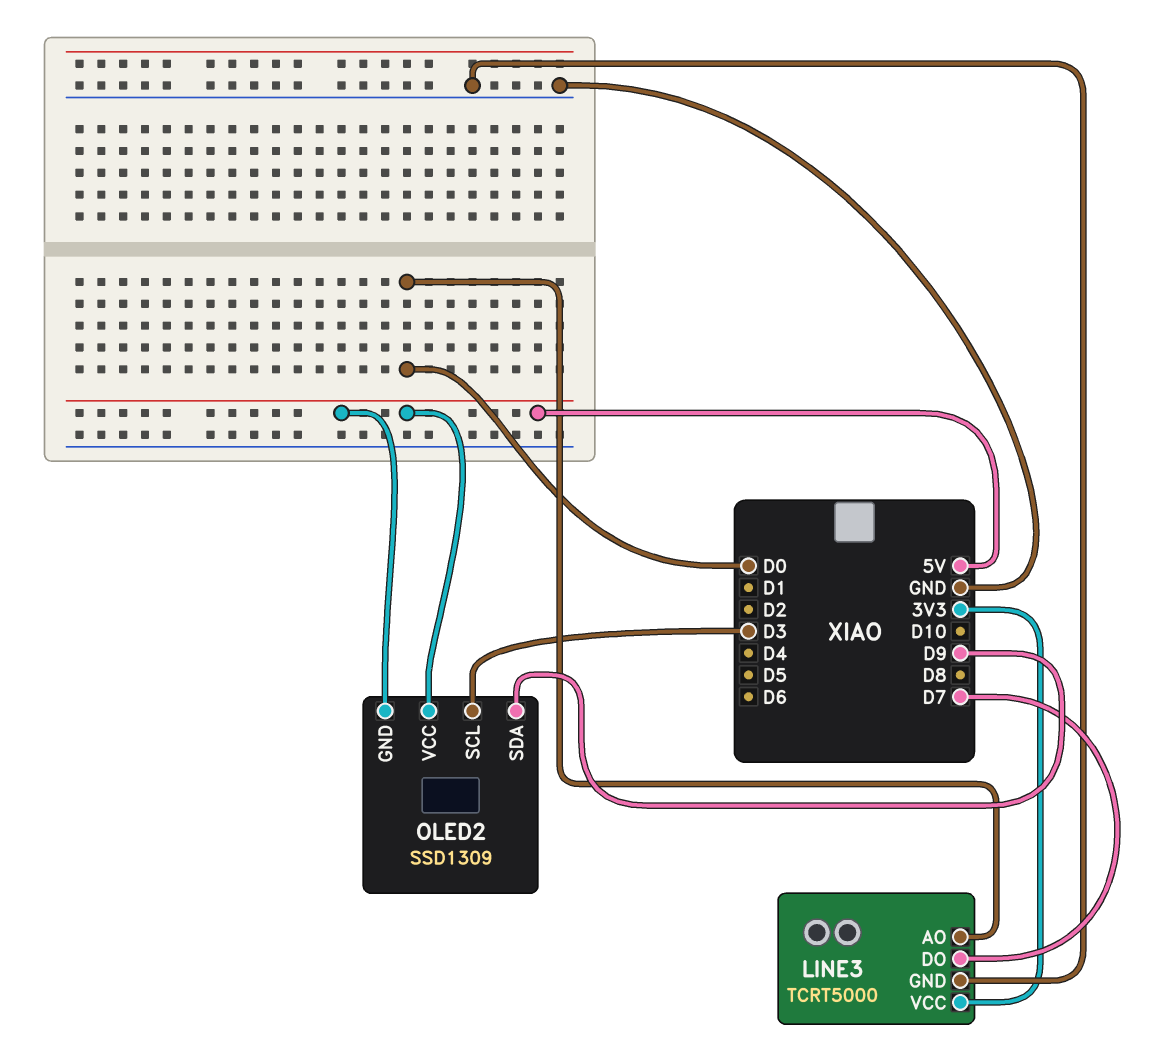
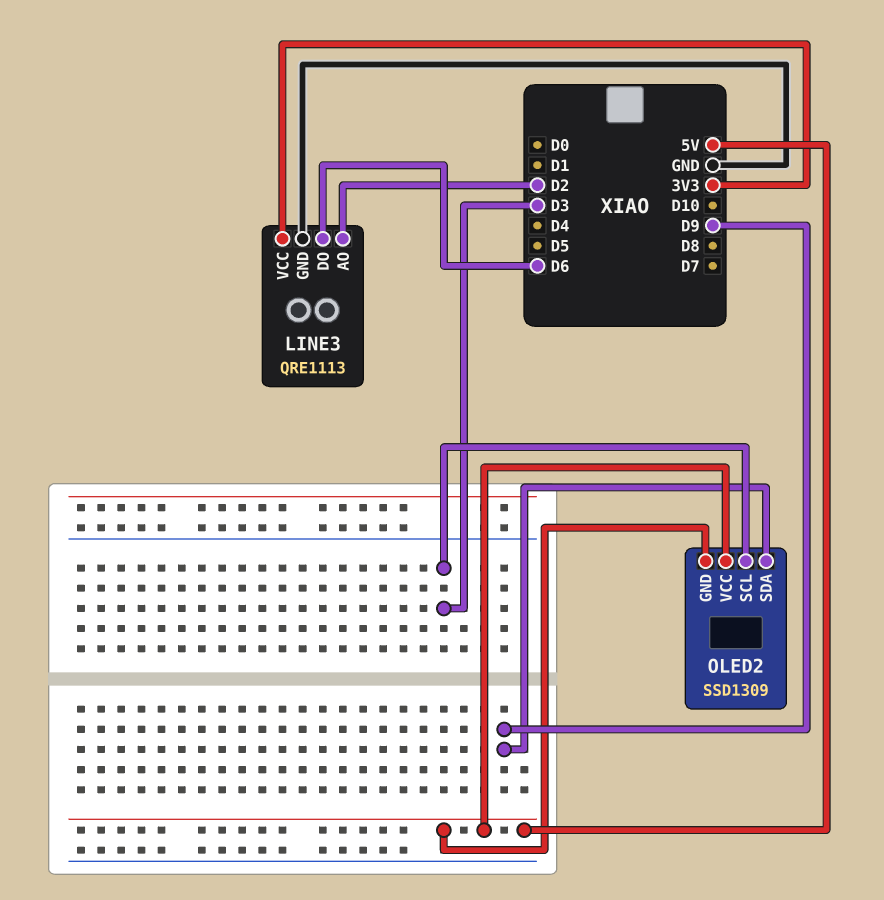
LINE3: TCRT5000 -> QRE1113
LINE3 pin AO: D0 -> D2
LINE3 pin DO: D7 -> D6

